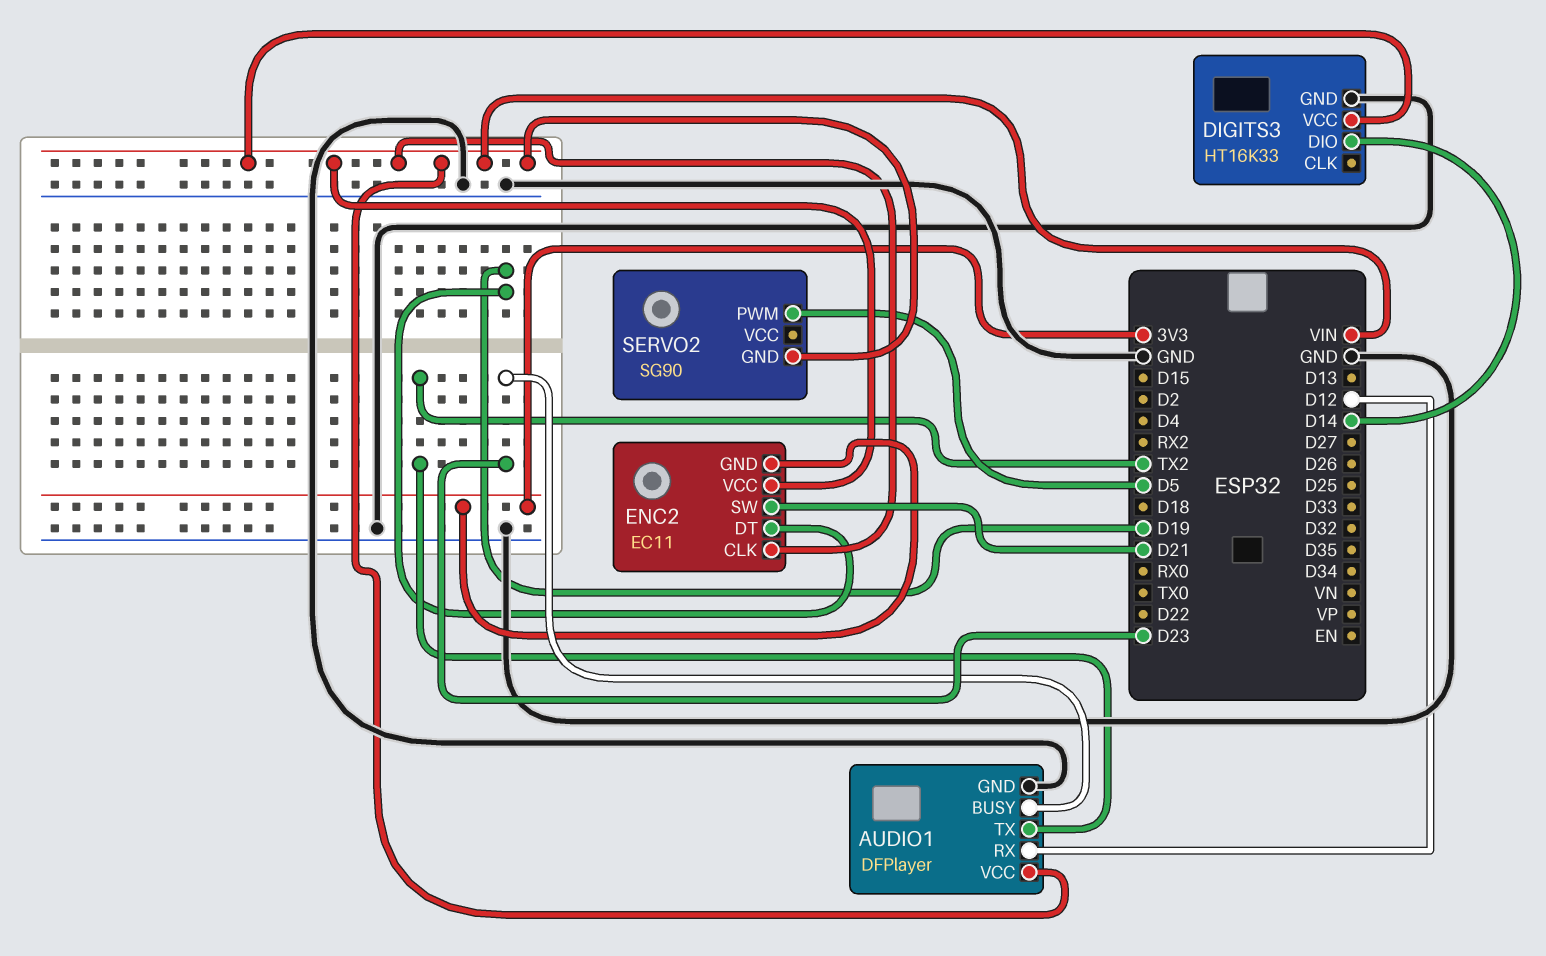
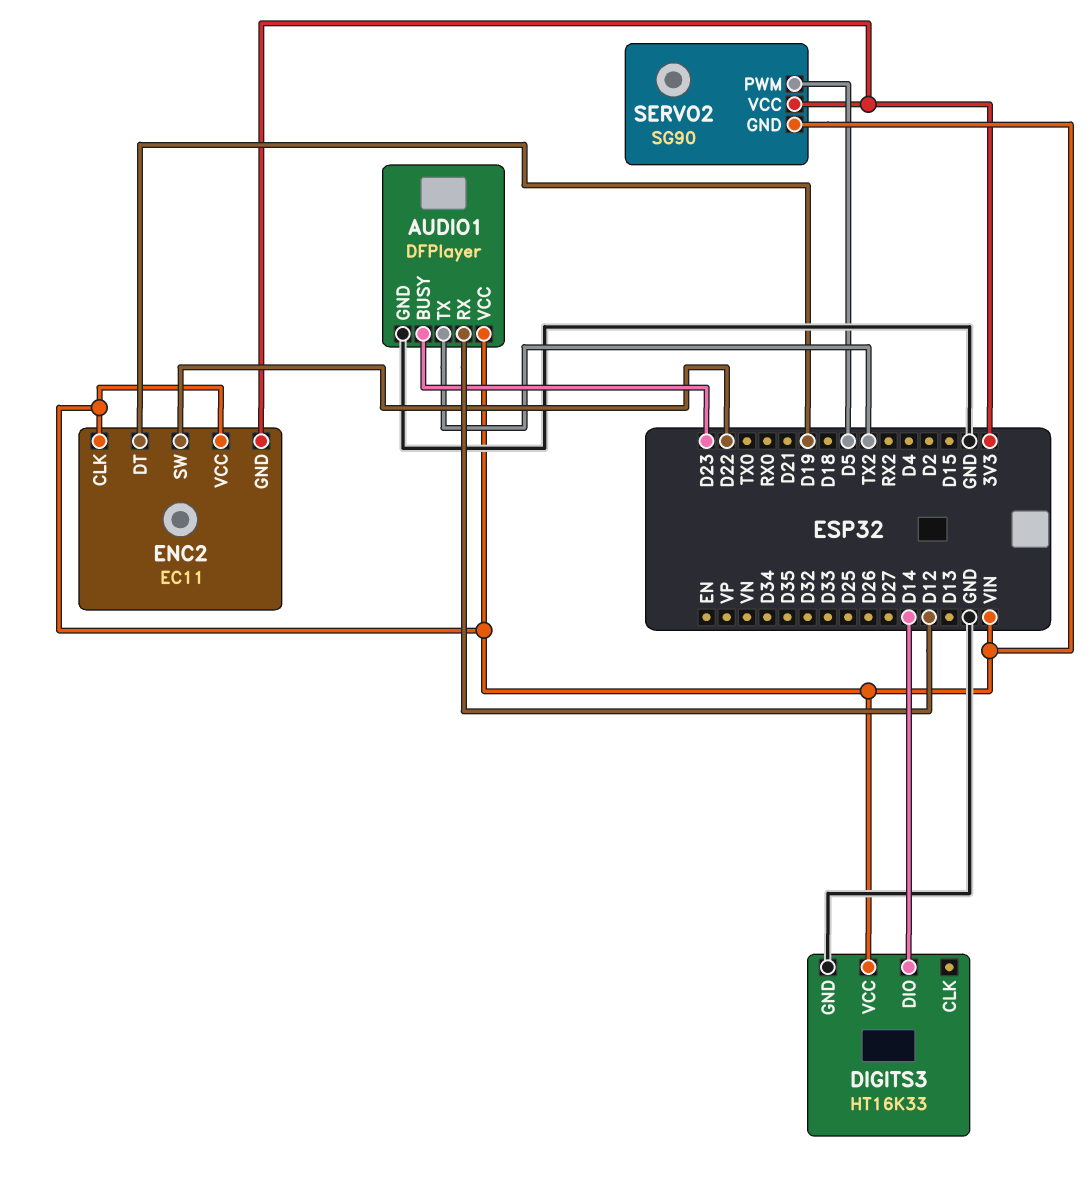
ENC2 pin SW: D21 -> D22
SERVO2 pin VCC: none -> 3V3

